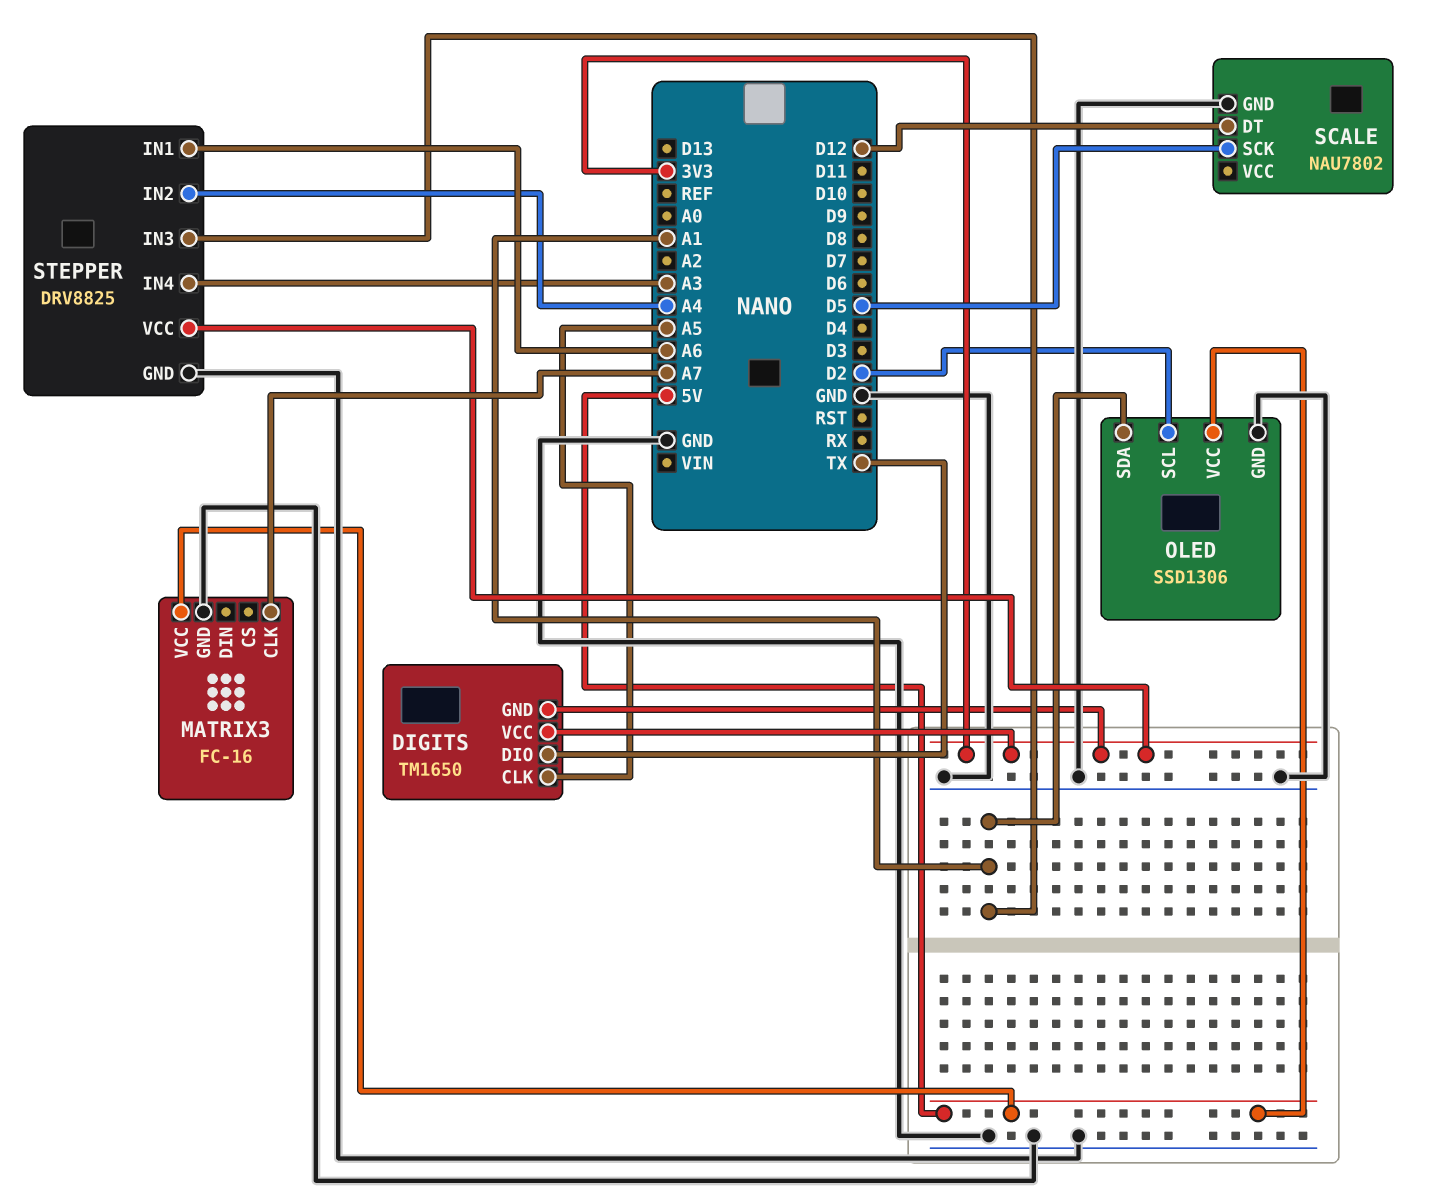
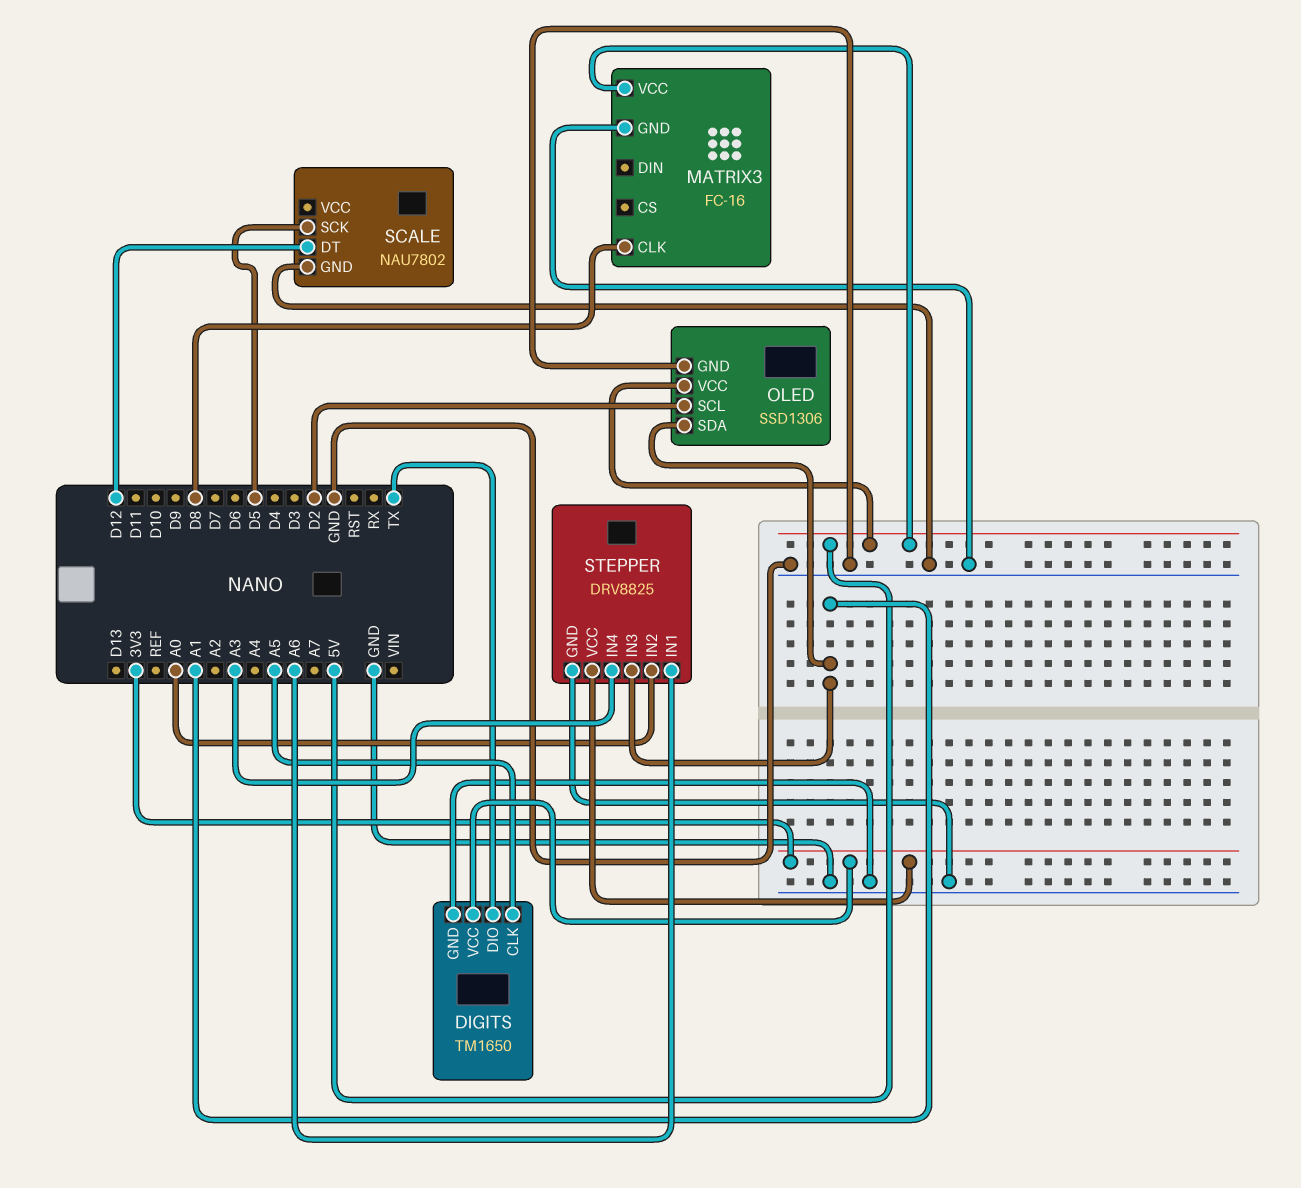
DIGITS pin GND: 3V3 -> GND
MATRIX3 pin CLK: A7 -> D8
STEPPER pin IN2: A4 -> A0

